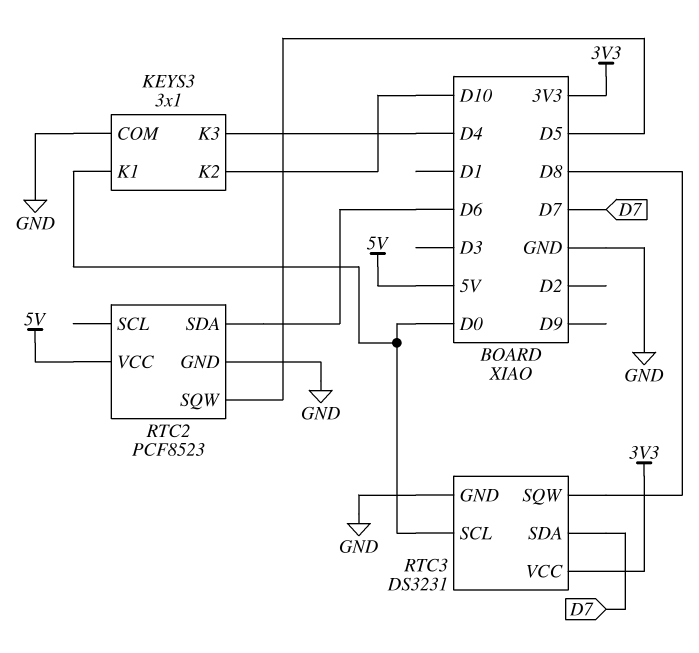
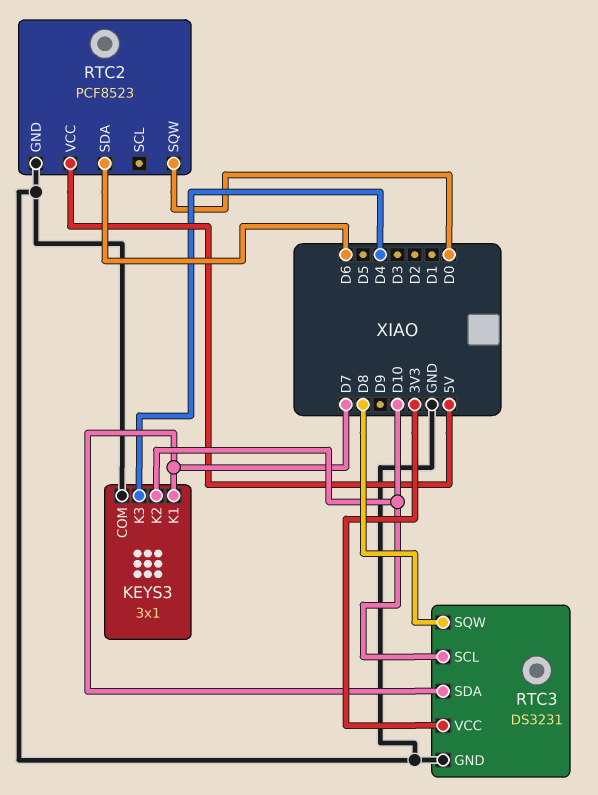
KEYS3 pin K1: D0 -> D7
RTC2 pin SQW: D5 -> D0
RTC3 pin SCL: D0 -> D10

